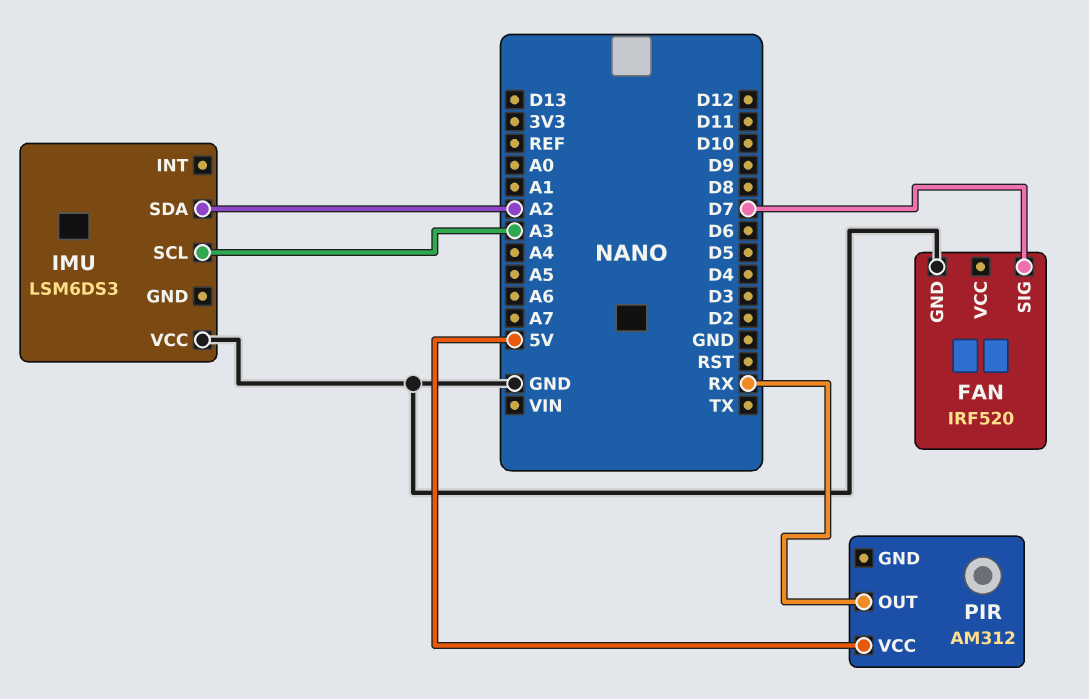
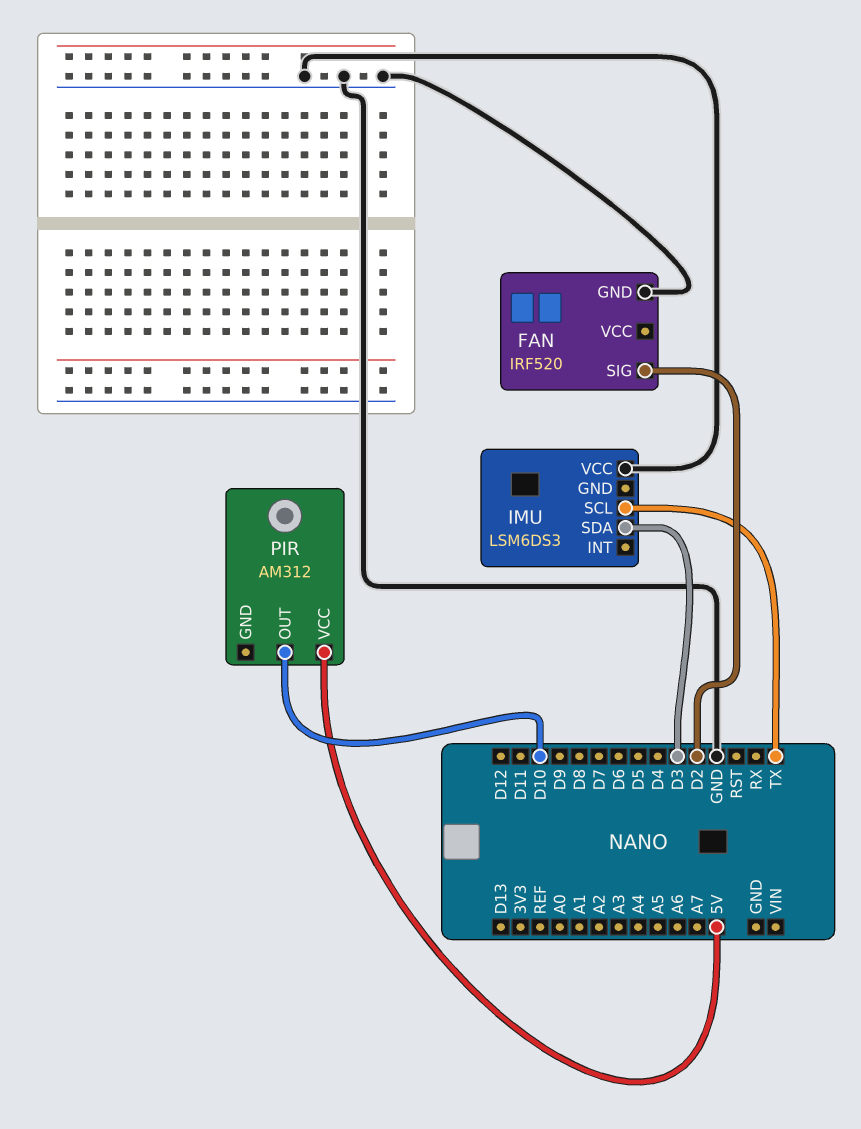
FAN pin SIG: D7 -> D2
IMU pin SCL: A3 -> TX
IMU pin SDA: A2 -> D3
PIR pin OUT: RX -> D10

